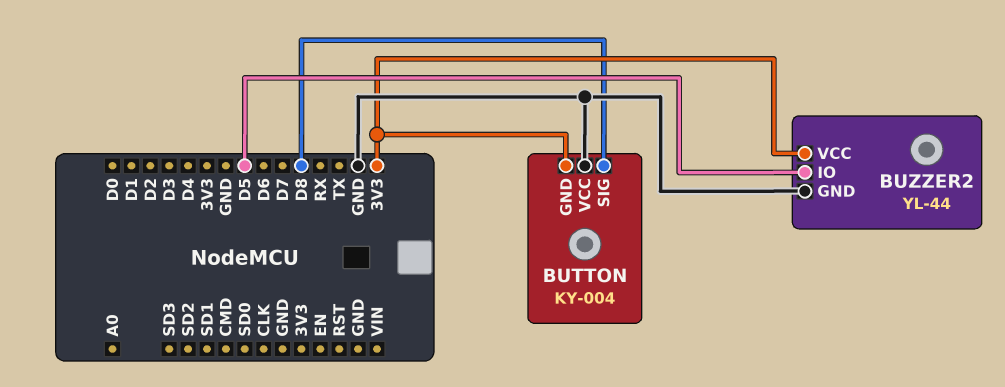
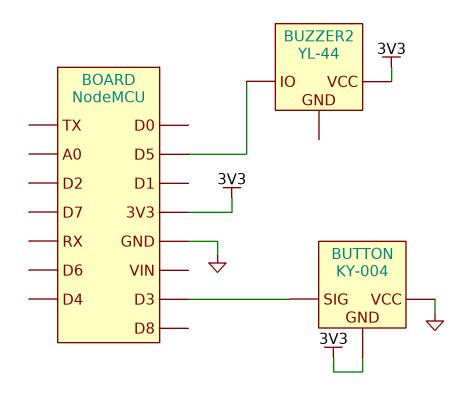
BUTTON pin SIG: D8 -> D3
BUZZER2 pin GND: GND -> none

